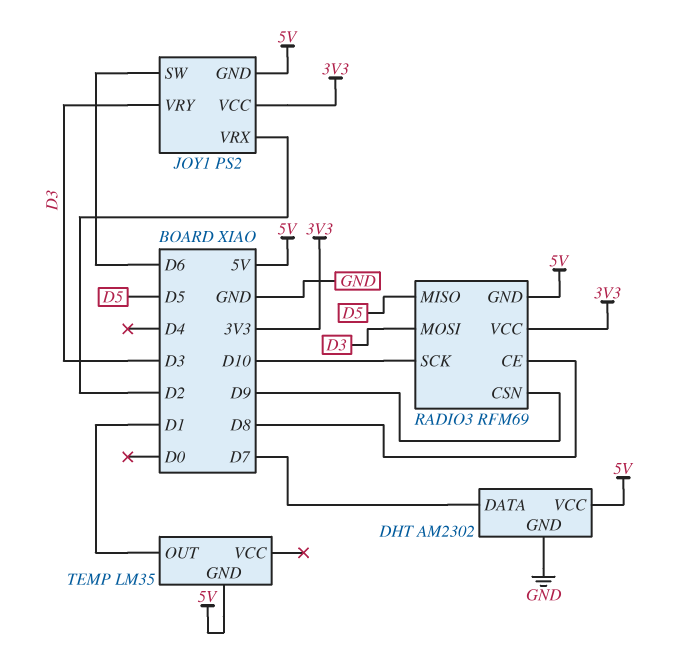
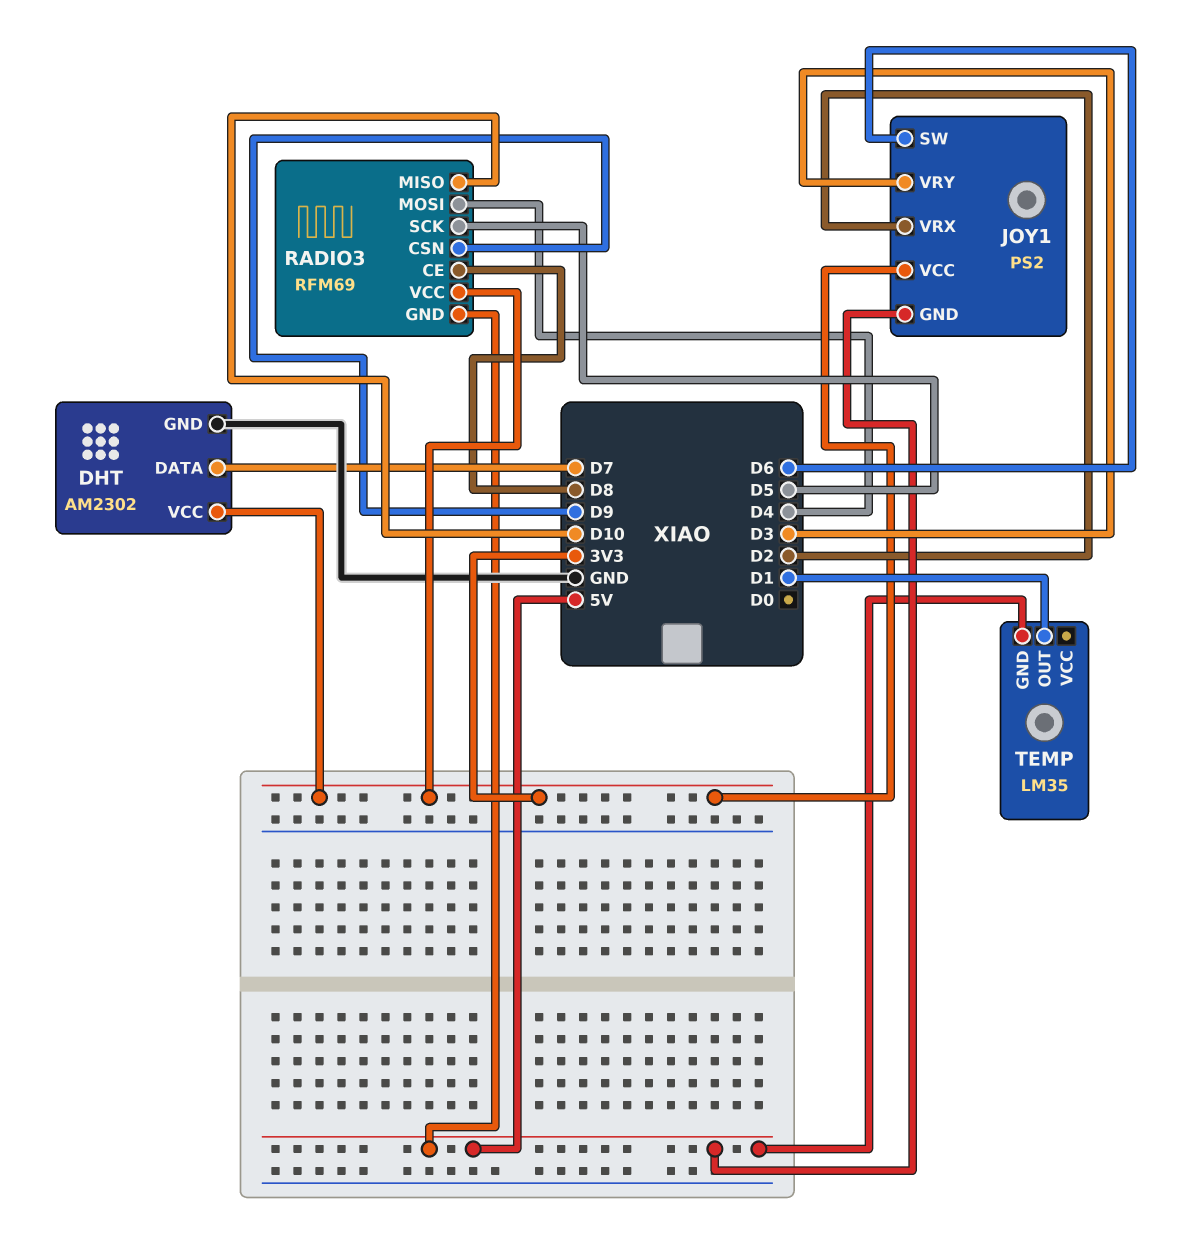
DHT pin VCC: 5V -> 3V3
RADIO3 pin MISO: D5 -> D10
RADIO3 pin MOSI: D3 -> D4
RADIO3 pin SCK: D10 -> D5

